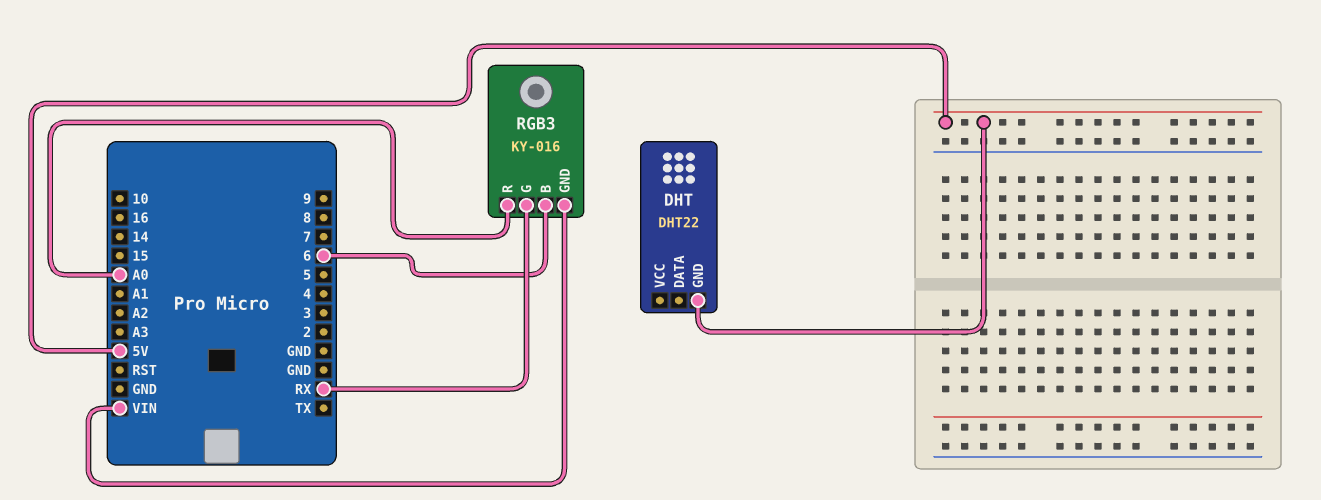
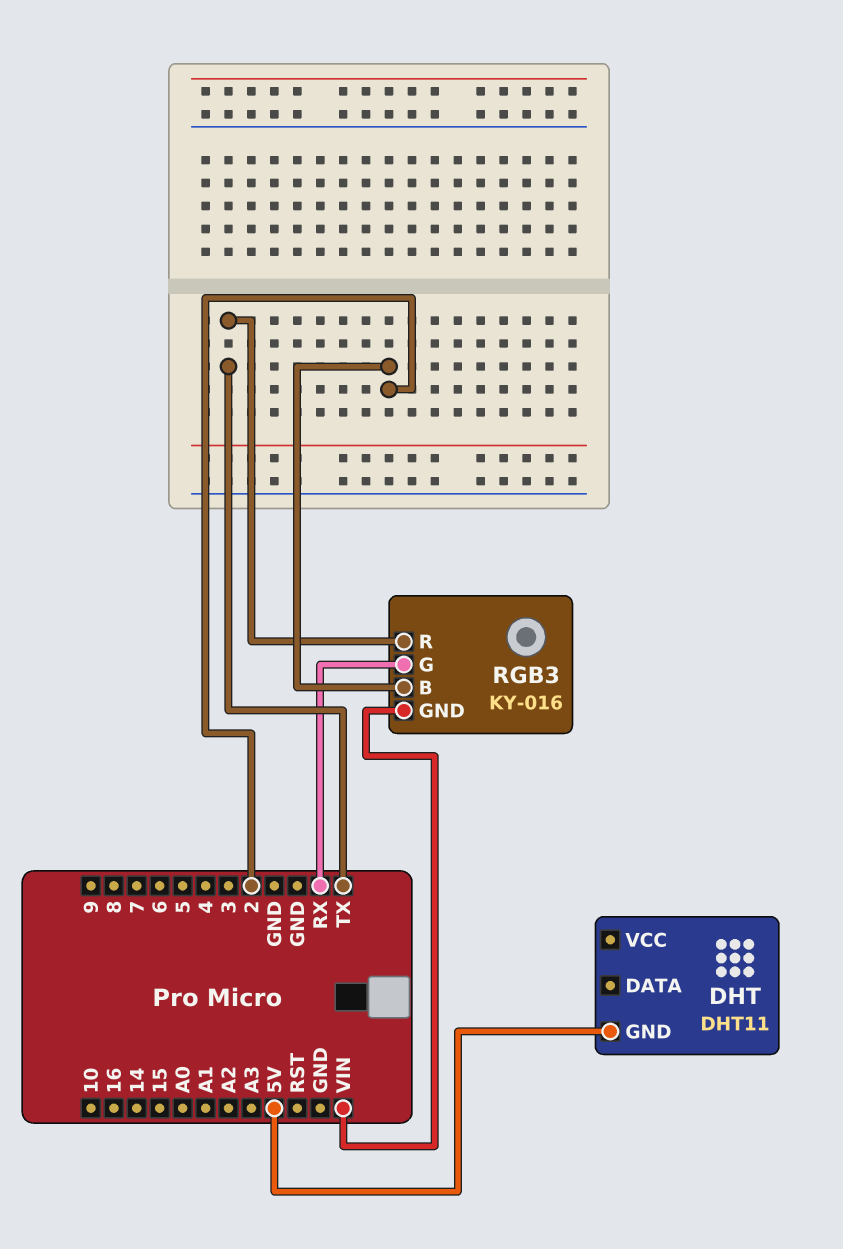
DHT: DHT22 -> DHT11
RGB3 pin B: 6 -> 2
RGB3 pin R: A0 -> TX

